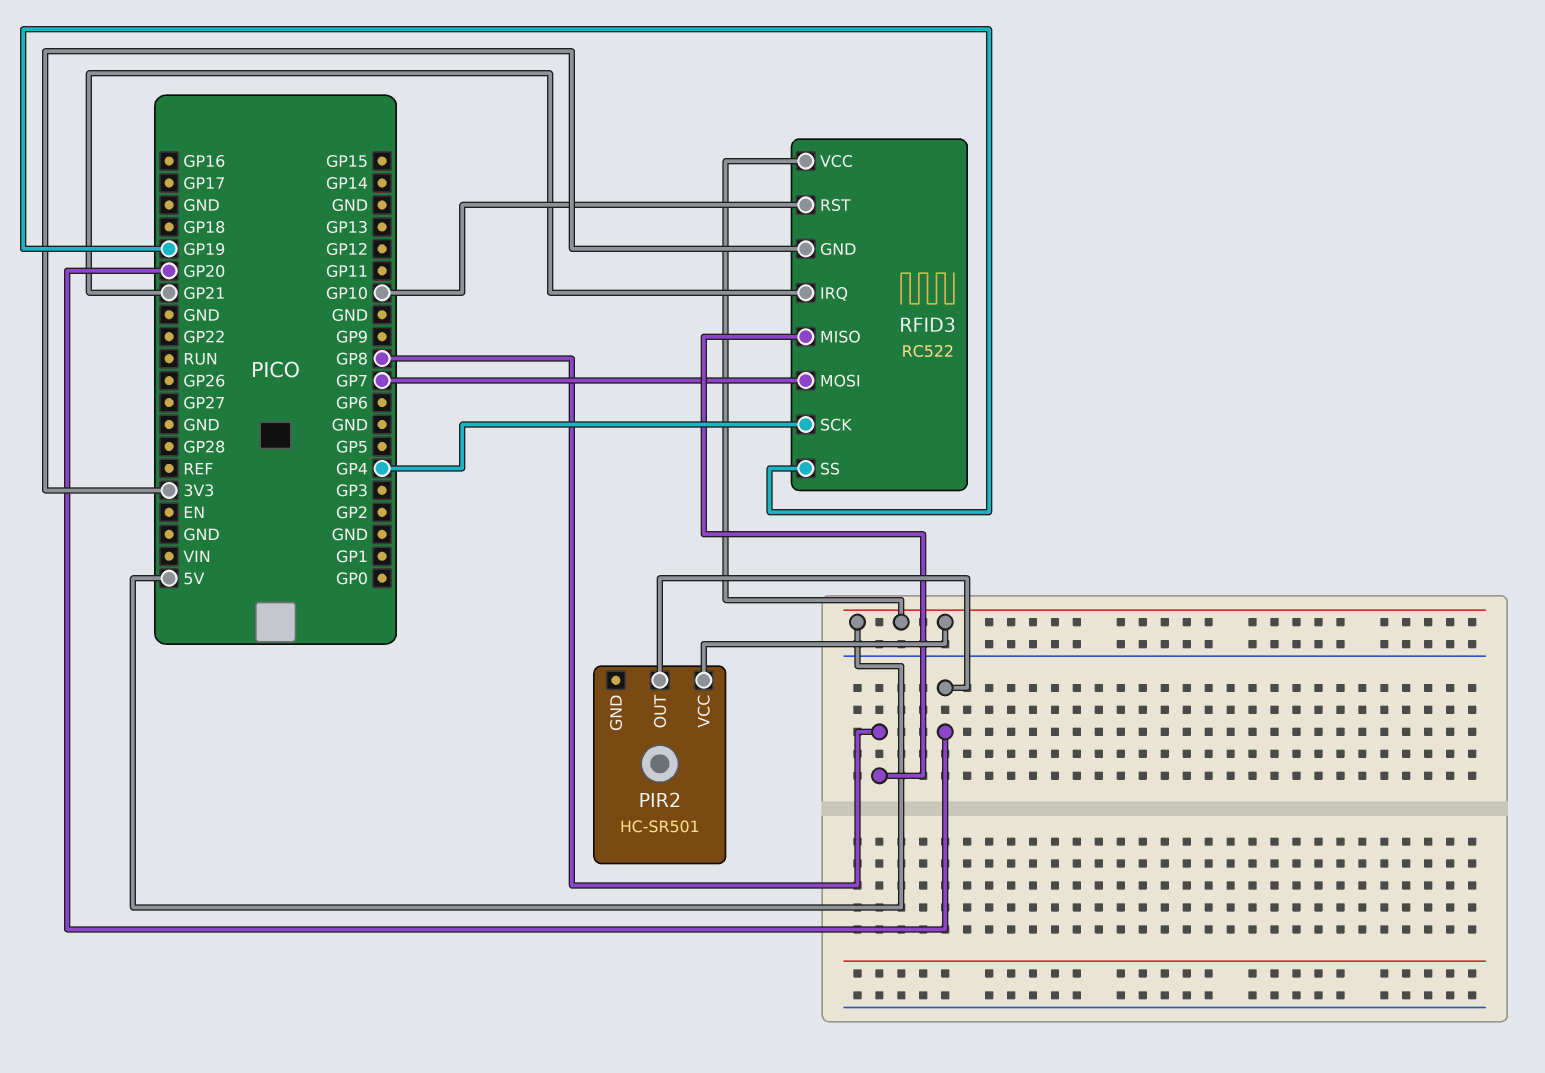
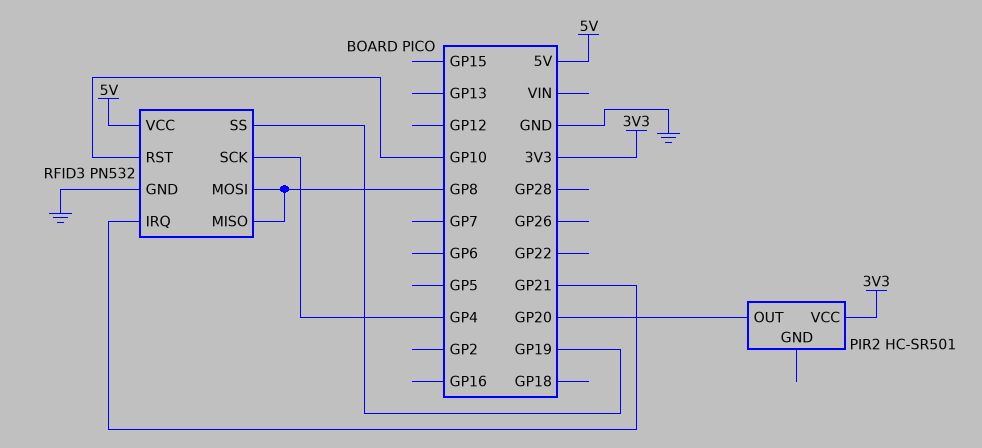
PIR2 pin VCC: 5V -> 3V3
RFID3: RC522 -> PN532
RFID3 pin GND: 3V3 -> GND
RFID3 pin MOSI: GP7 -> GP8

